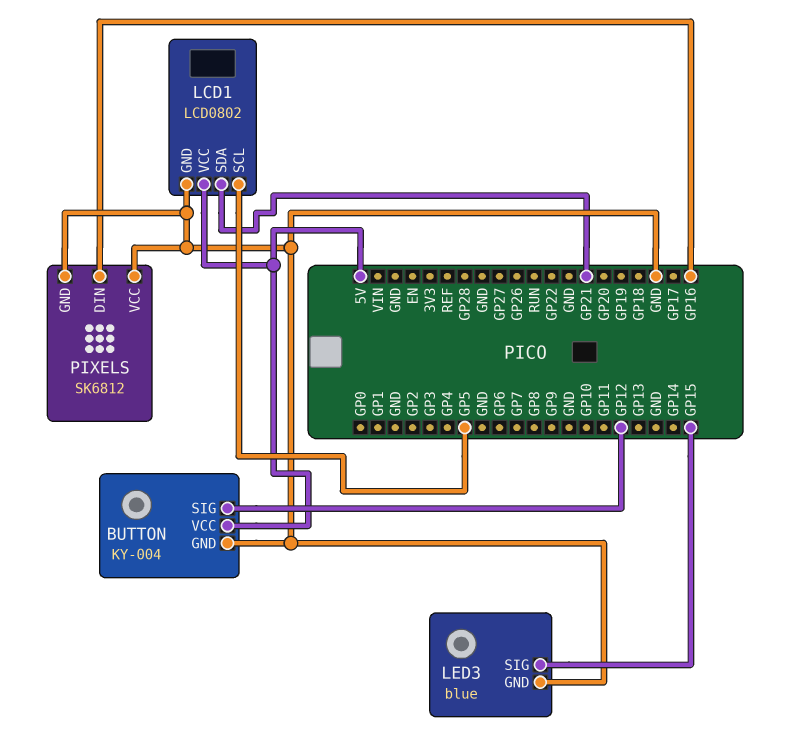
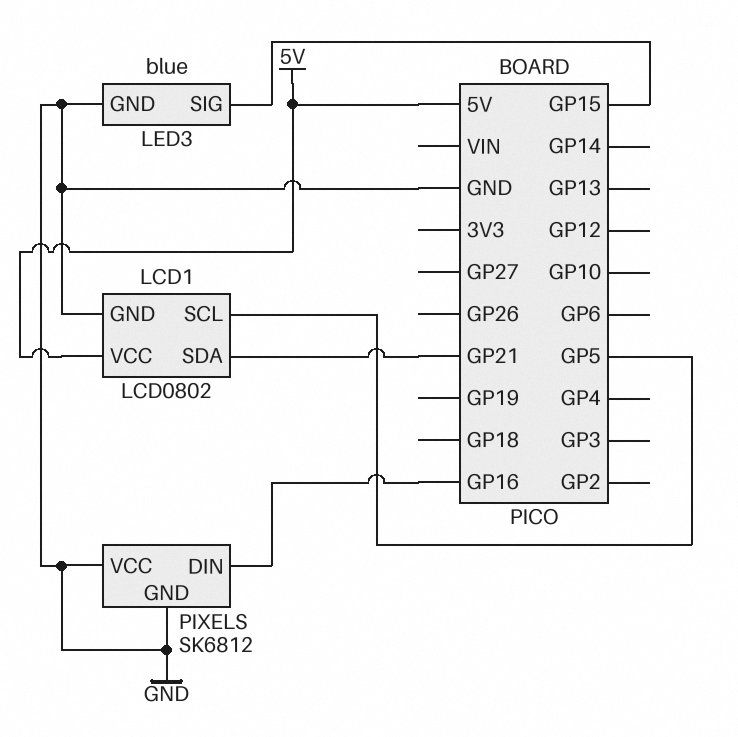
BUTTON: KY-004 -> none
BUTTON pin GND: GND -> none
BUTTON pin SIG: GP12 -> none
BUTTON pin VCC: 5V -> none

